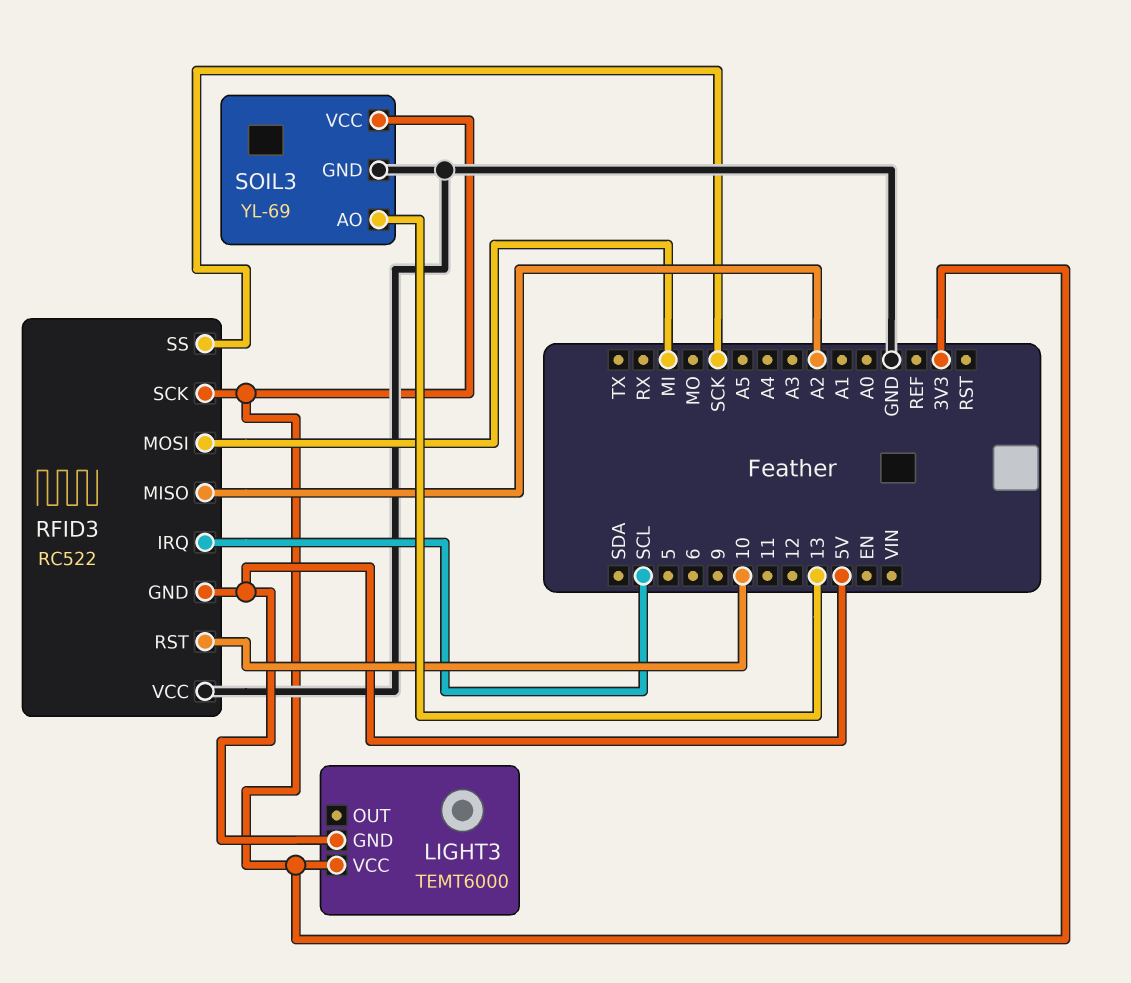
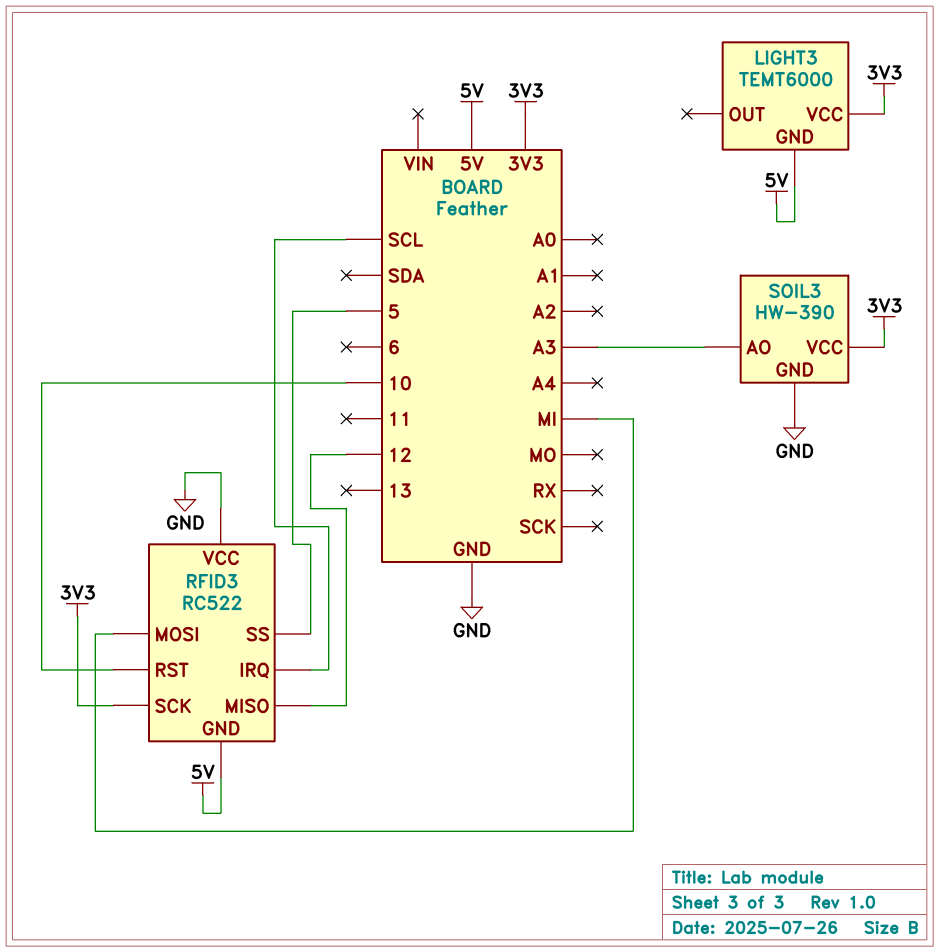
RFID3 pin MISO: A2 -> 12
RFID3 pin SS: SCK -> 5
SOIL3: YL-69 -> HW-390
SOIL3 pin AO: 13 -> A3

